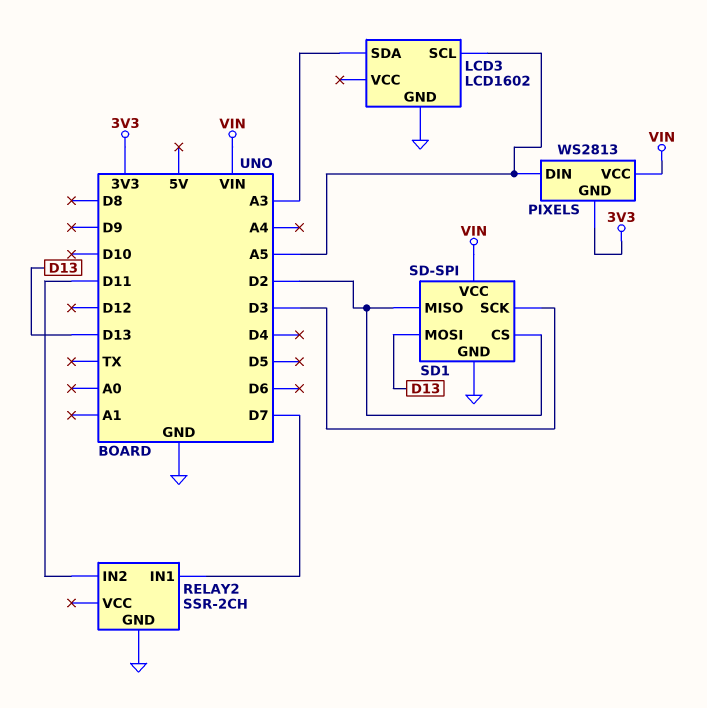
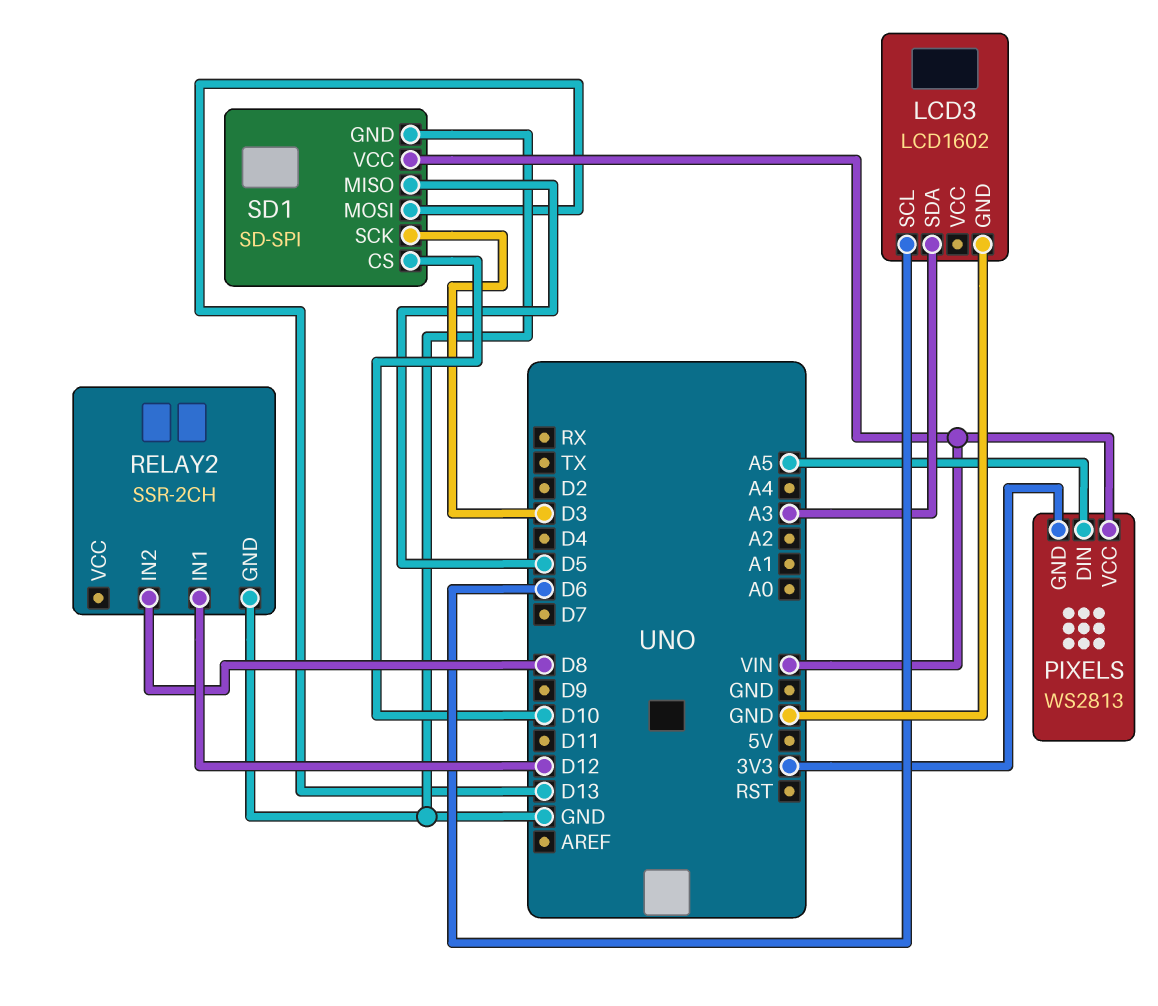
LCD3 pin SCL: A5 -> D6
RELAY2 pin IN1: D7 -> D12
RELAY2 pin IN2: D11 -> D8
SD1 pin CS: D2 -> D10
SD1 pin MISO: D2 -> D5

